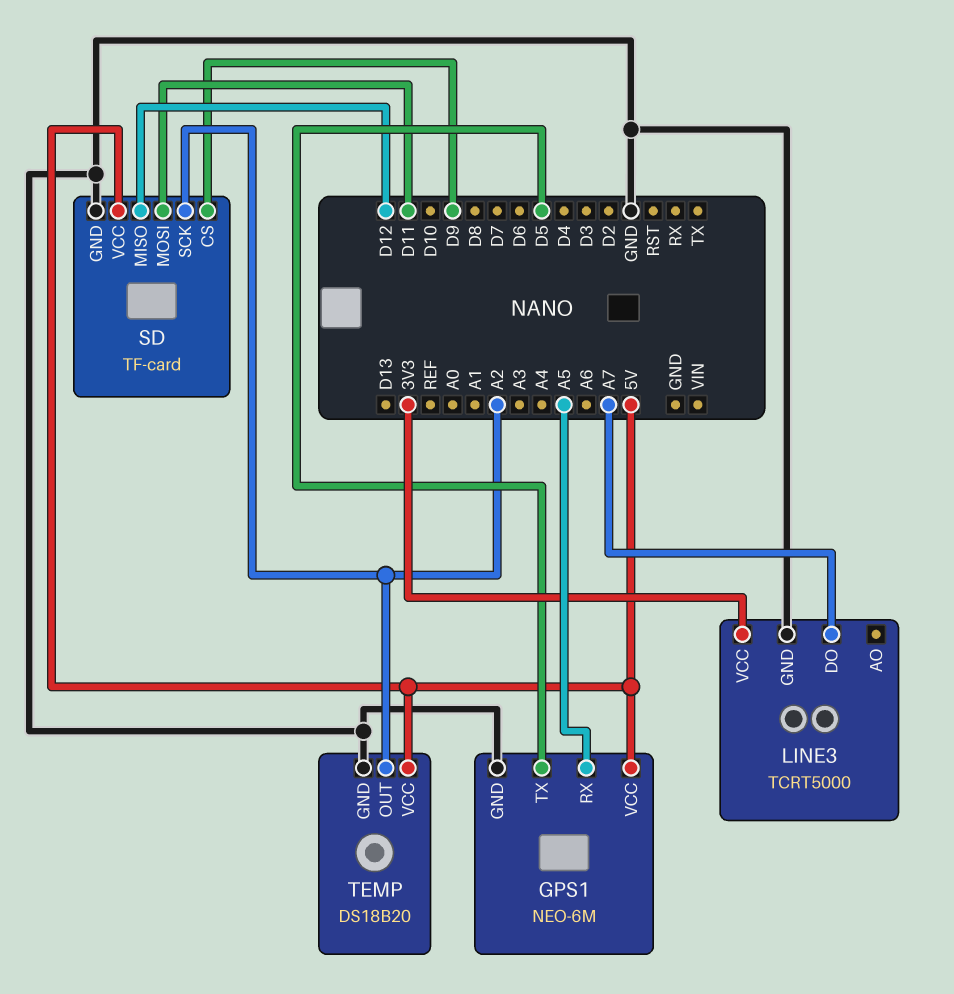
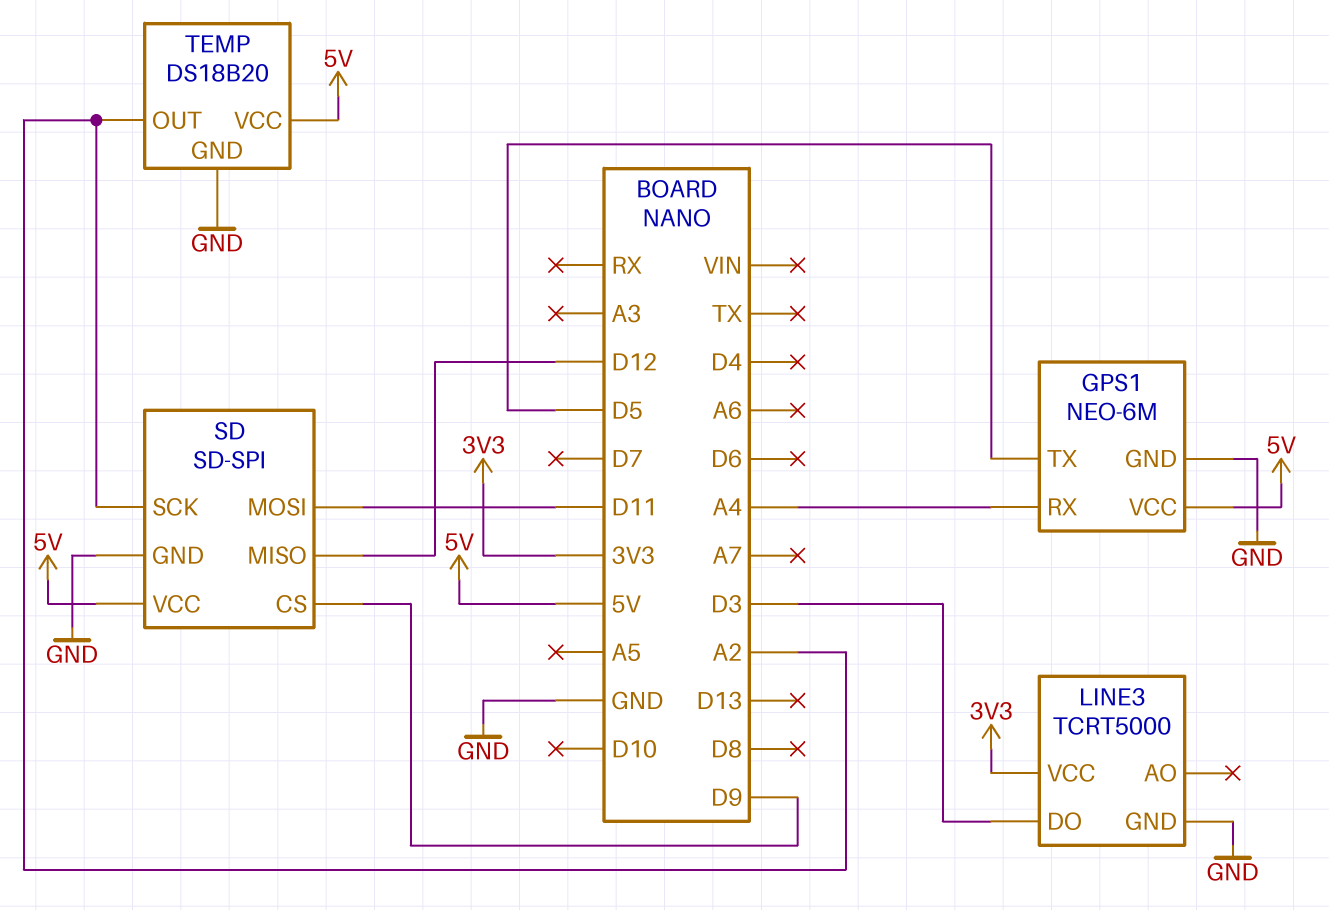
GPS1 pin RX: A5 -> A4
LINE3 pin DO: A7 -> D3
SD: TF-card -> SD-SPI

